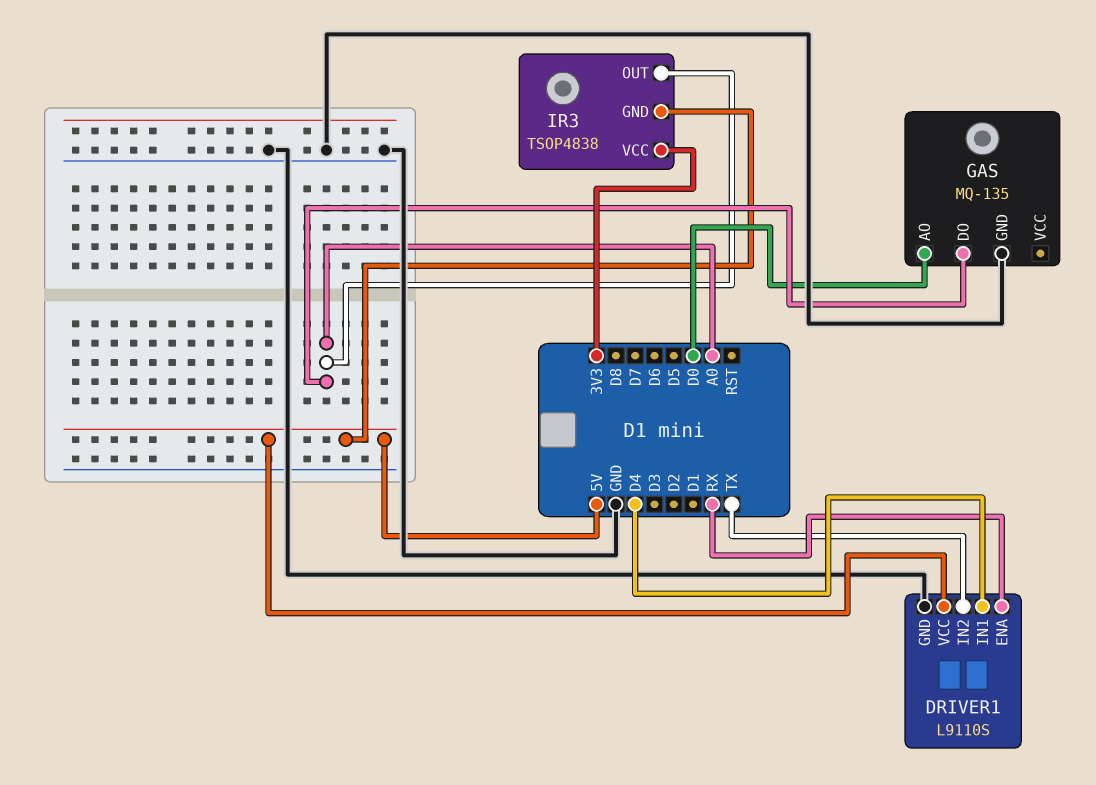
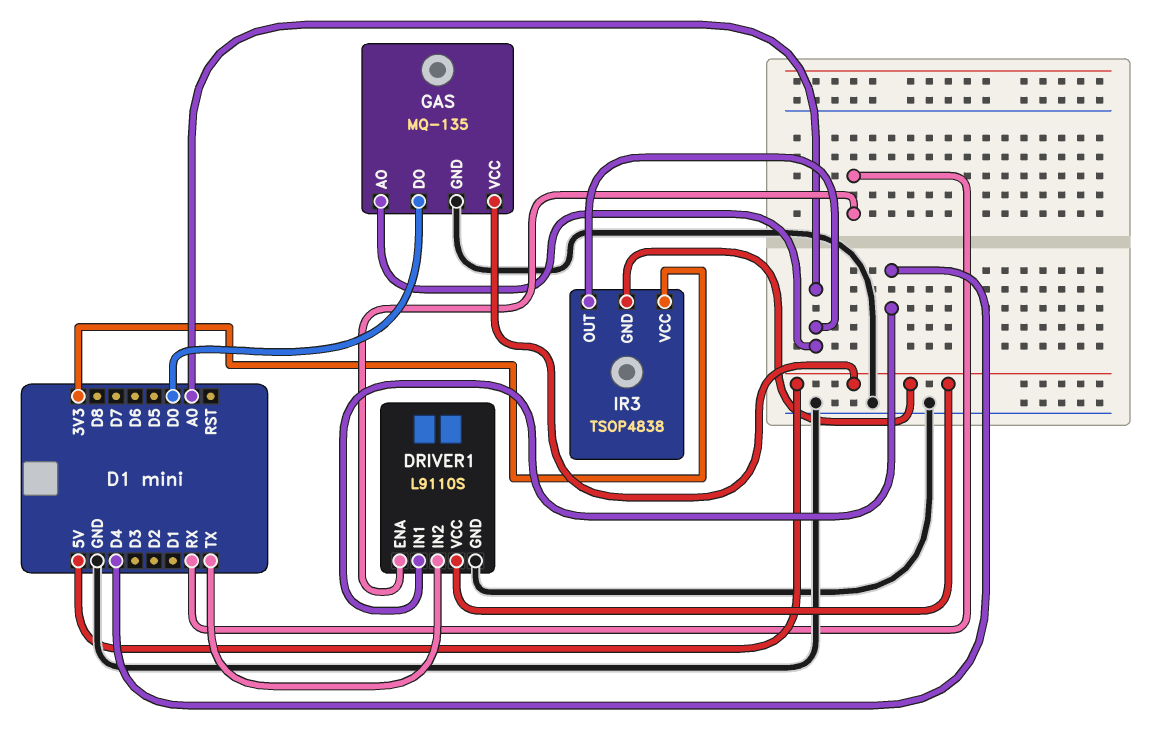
GAS pin AO: D0 -> A0
GAS pin DO: A0 -> D0
GAS pin VCC: none -> 5V

